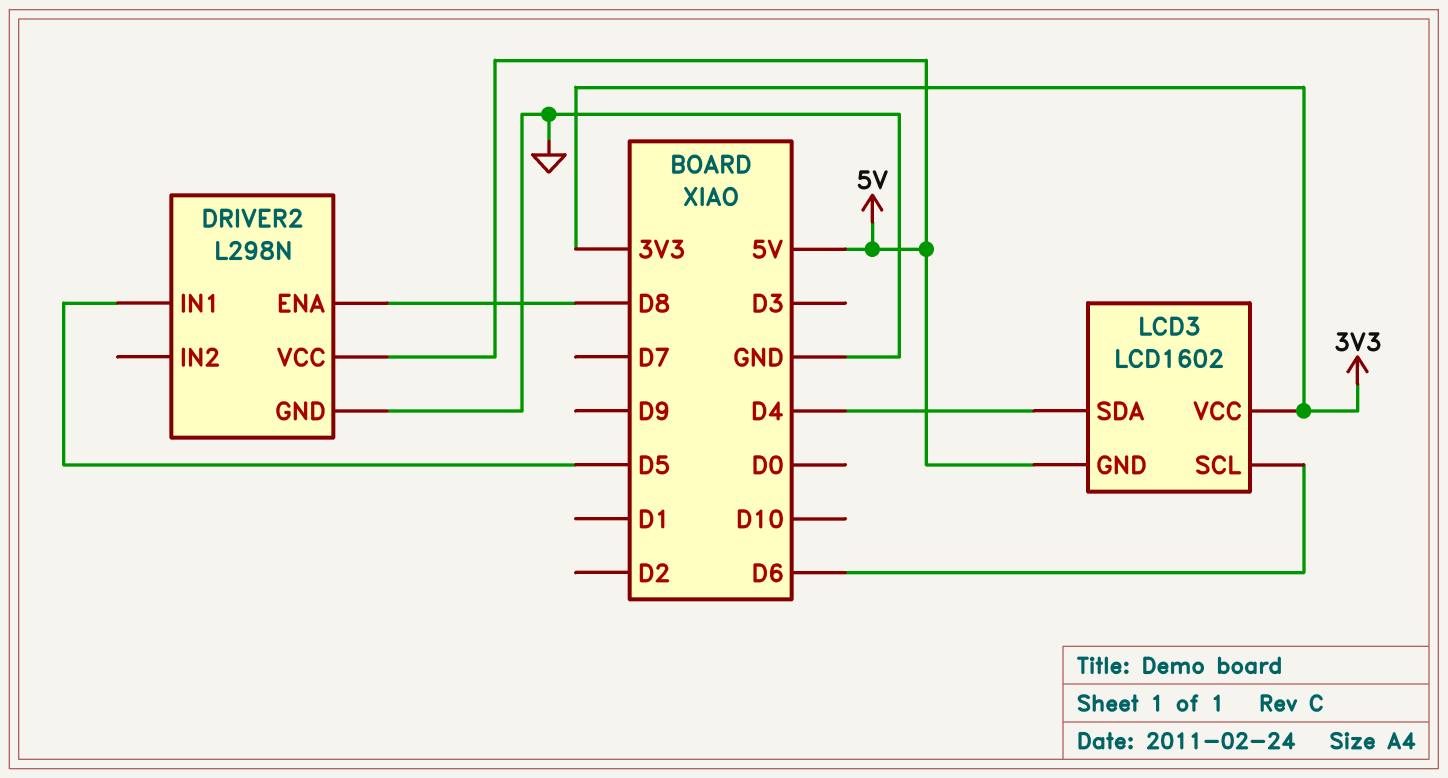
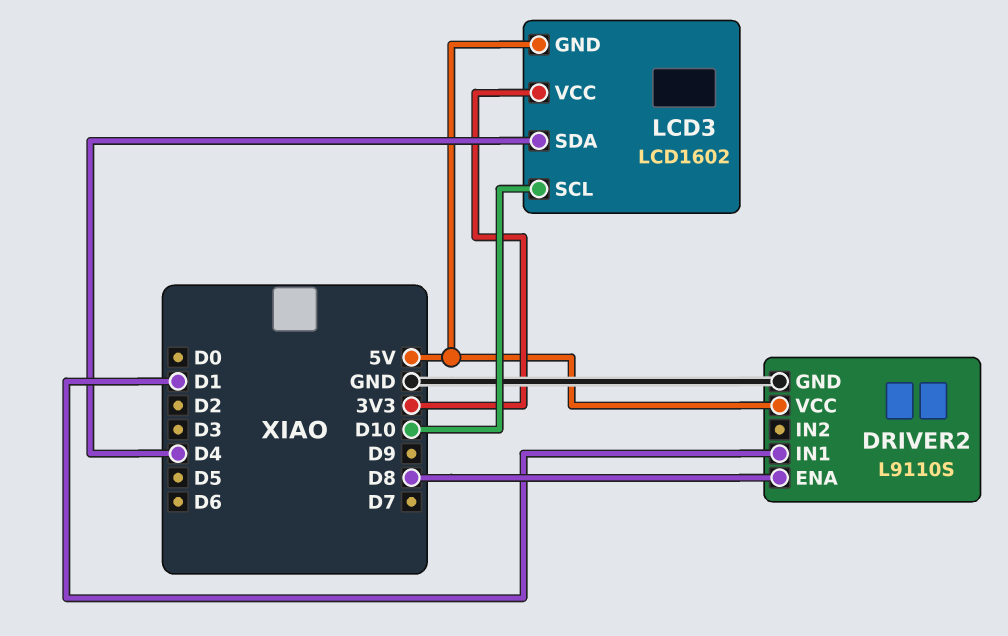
DRIVER2: L298N -> L9110S
DRIVER2 pin IN1: D5 -> D1
LCD3 pin SCL: D6 -> D10

